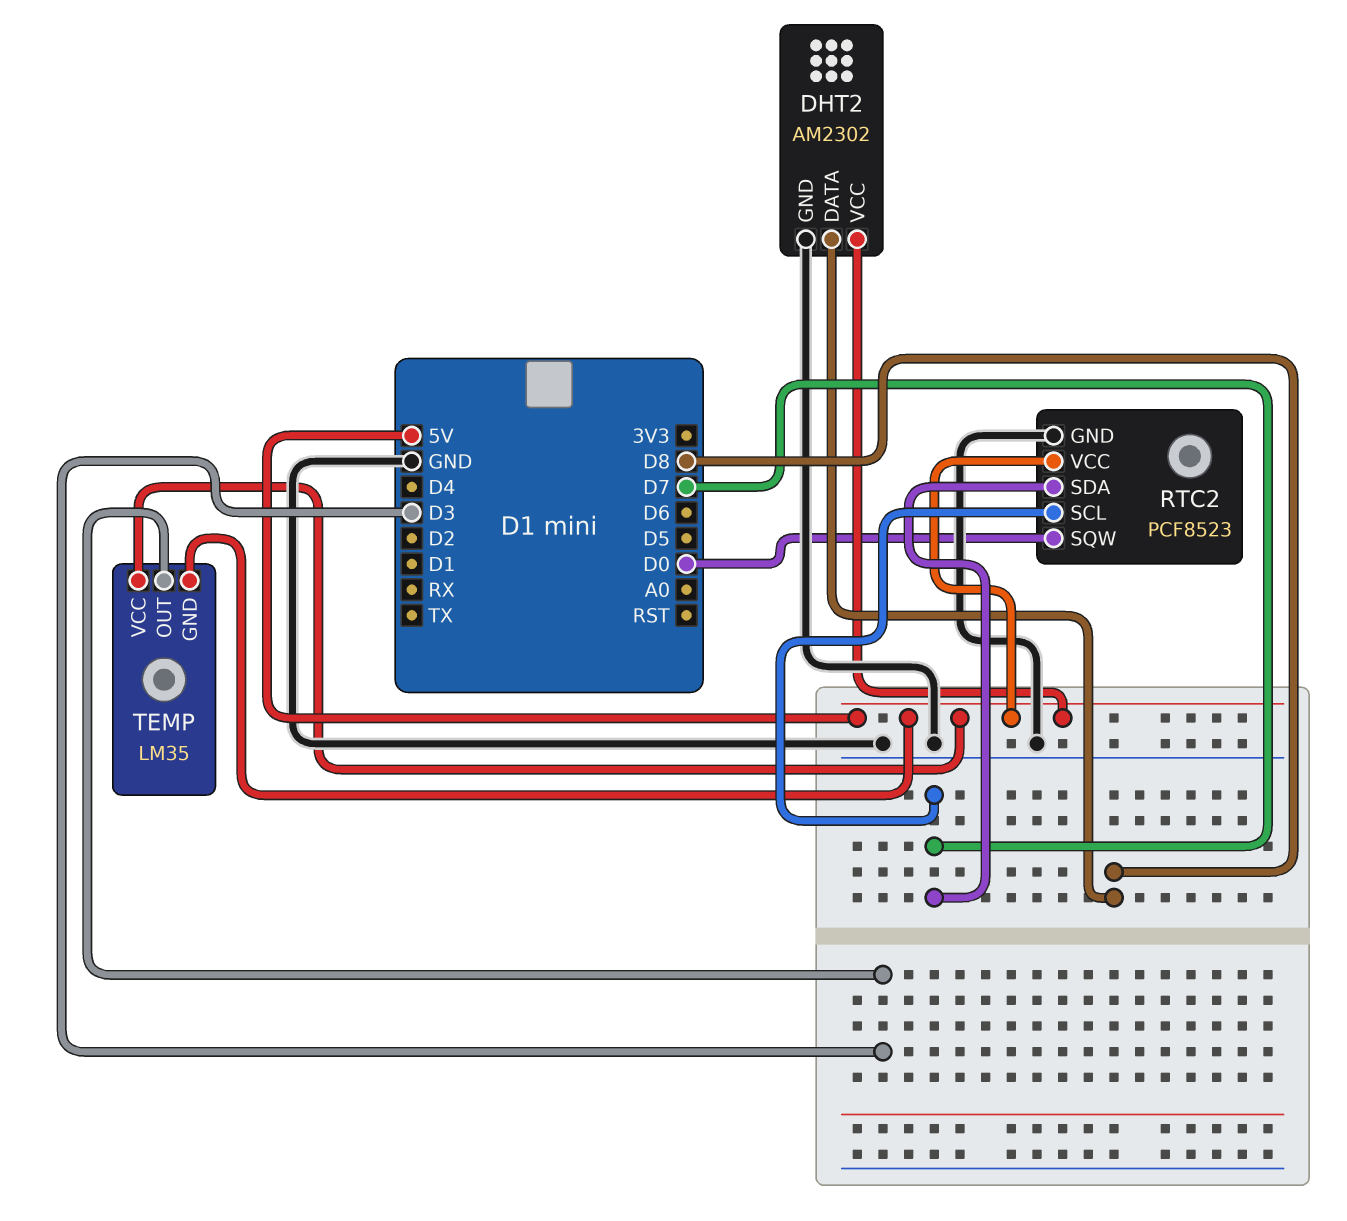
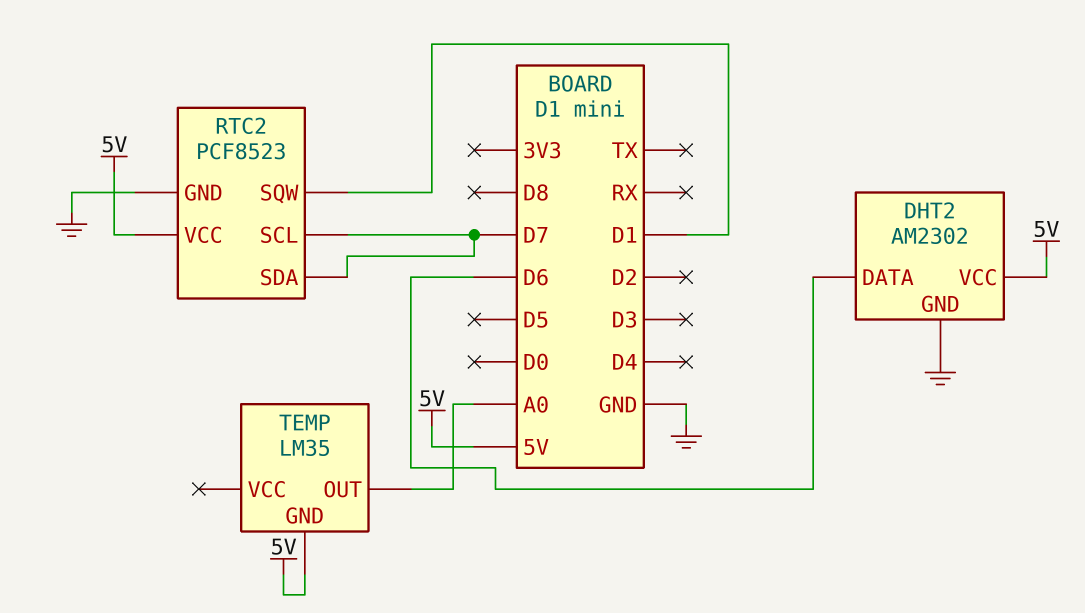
DHT2 pin DATA: D8 -> D6
RTC2 pin SQW: D0 -> D1
TEMP pin OUT: D3 -> A0
TEMP pin VCC: 5V -> none

